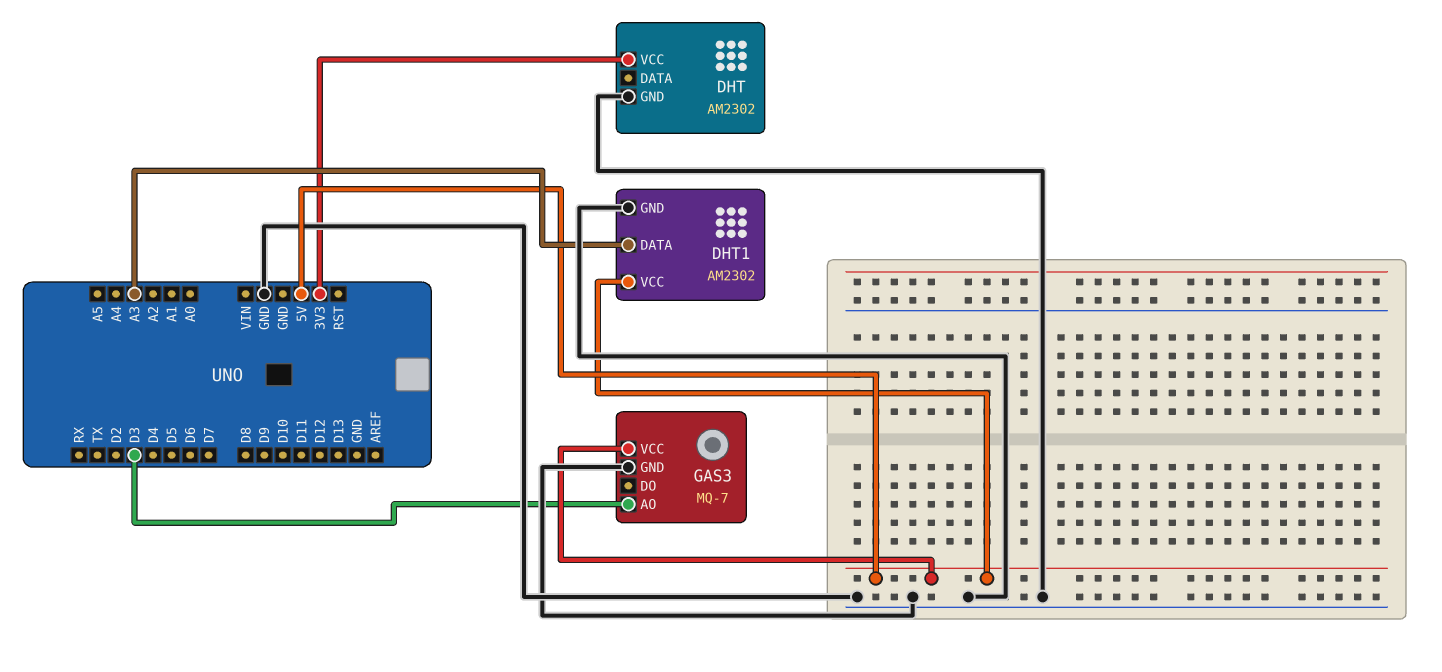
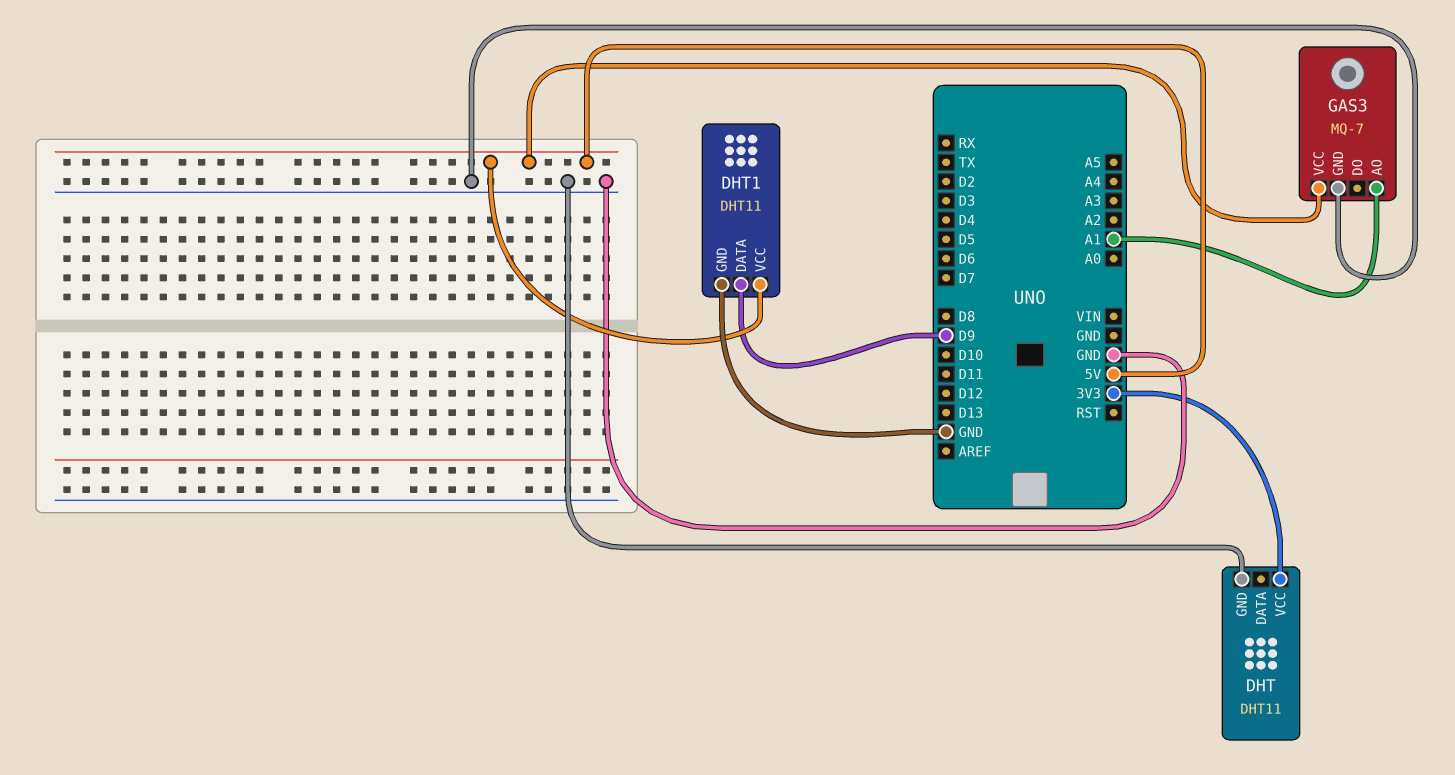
DHT: AM2302 -> DHT11
DHT1: AM2302 -> DHT11
DHT1 pin DATA: A3 -> D9
GAS3 pin AO: D3 -> A1

